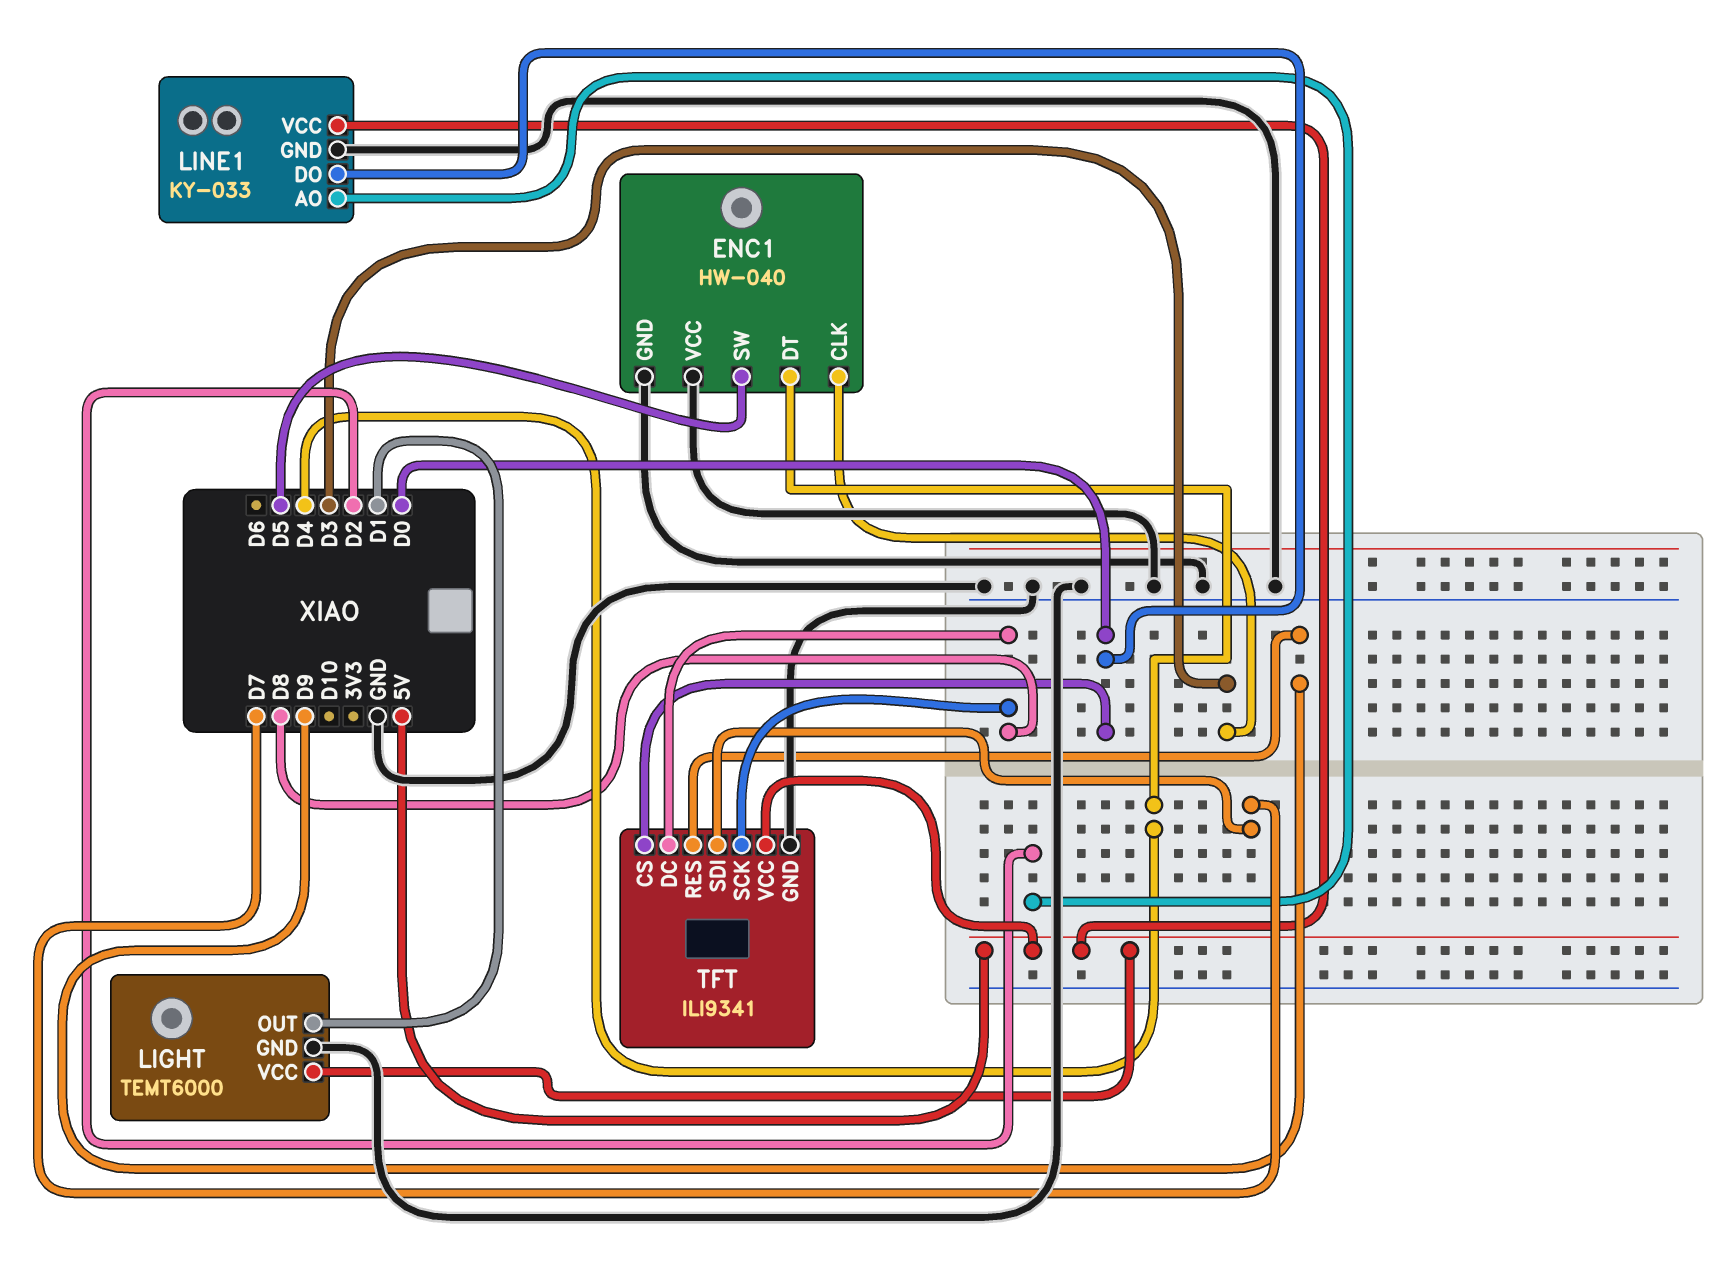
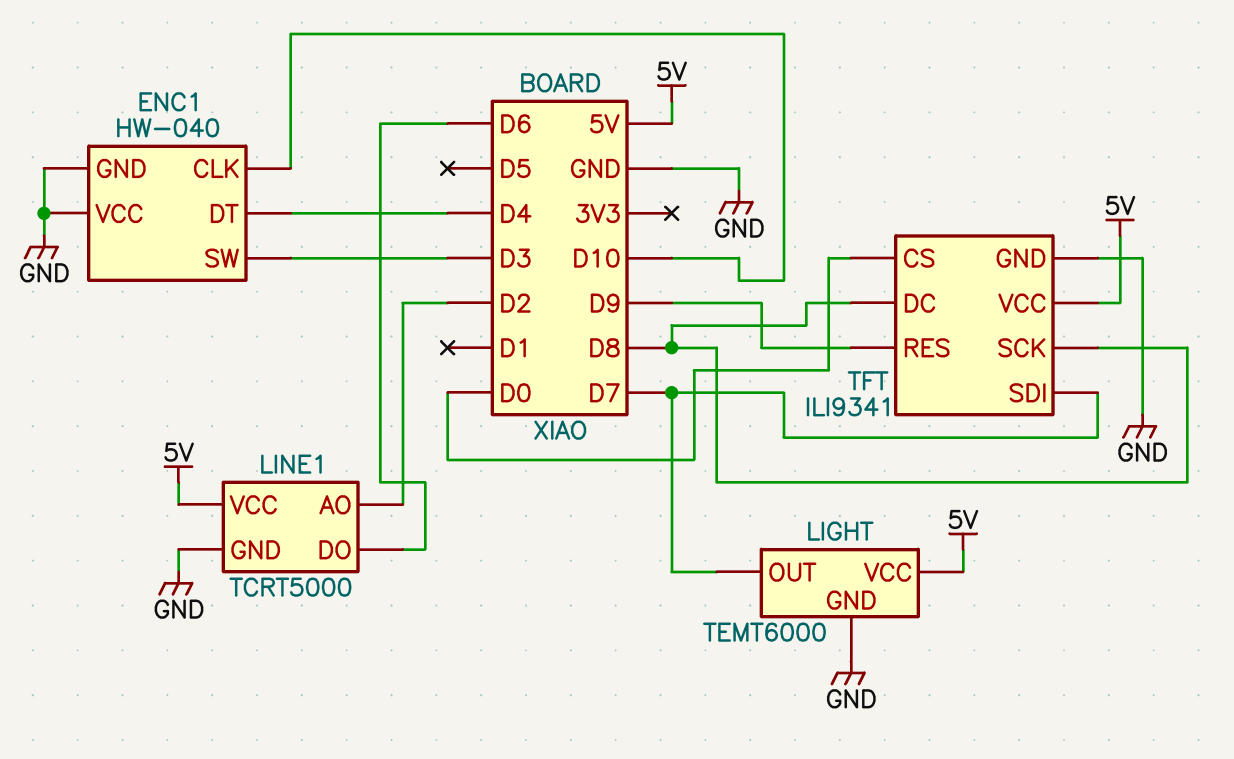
ENC1 pin CLK: D3 -> D10
ENC1 pin SW: D5 -> D3
LIGHT pin OUT: D1 -> D7
LINE1: KY-033 -> TCRT5000
LINE1 pin DO: D0 -> D6

